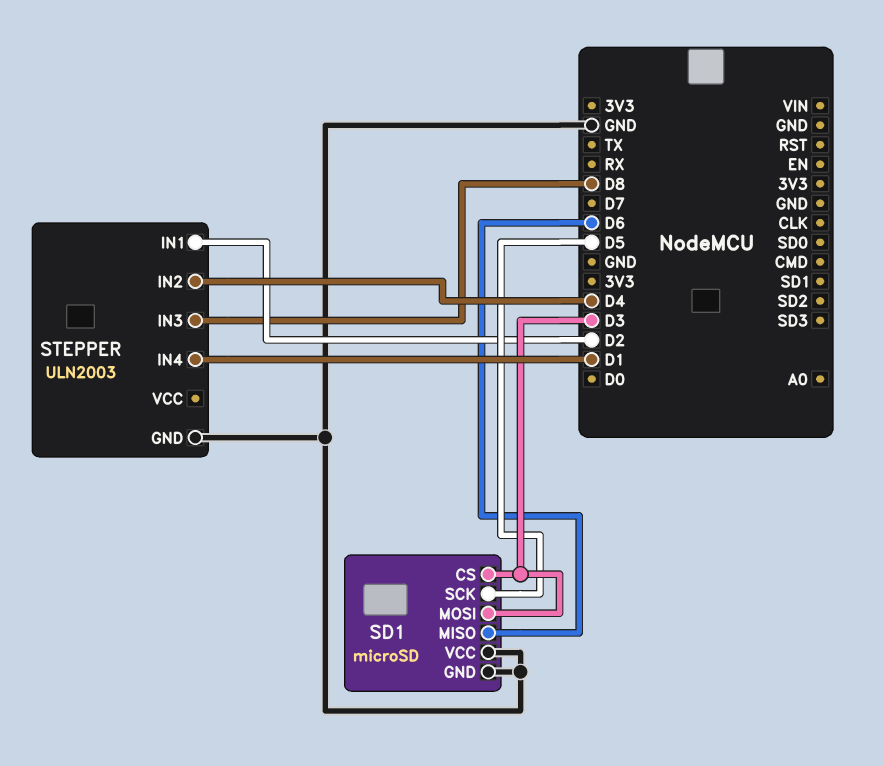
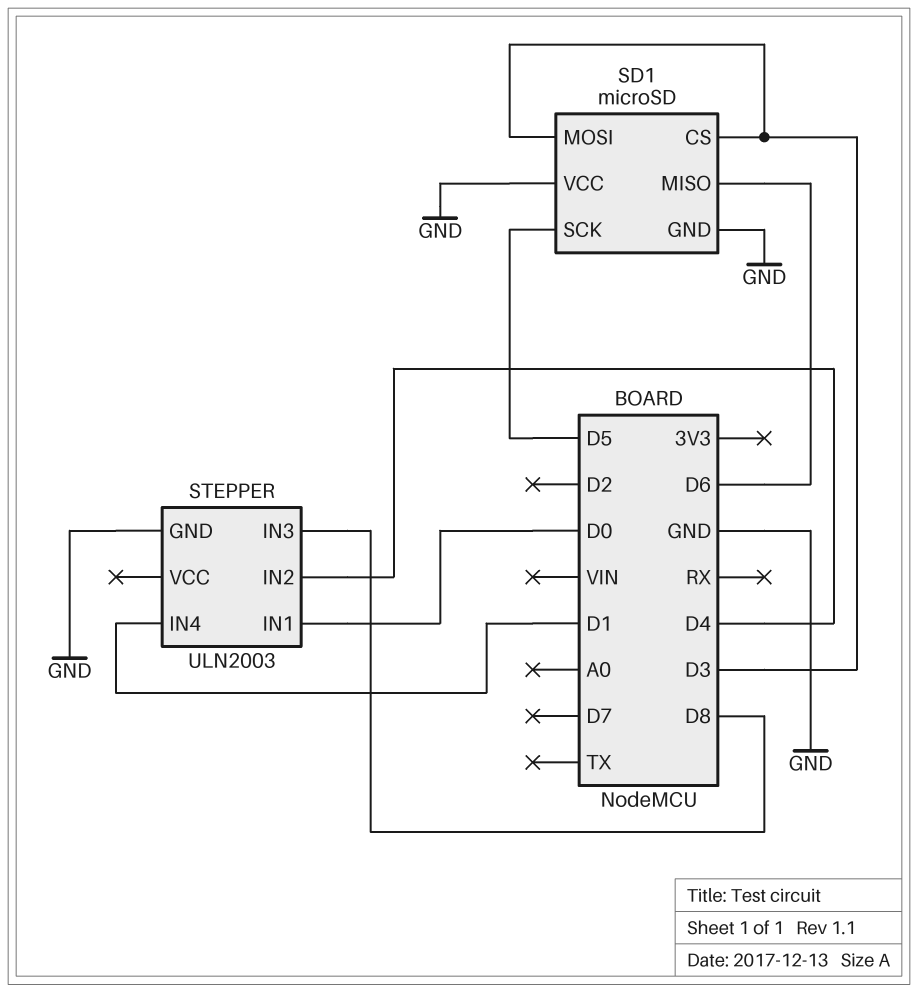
STEPPER pin IN1: D2 -> D0

